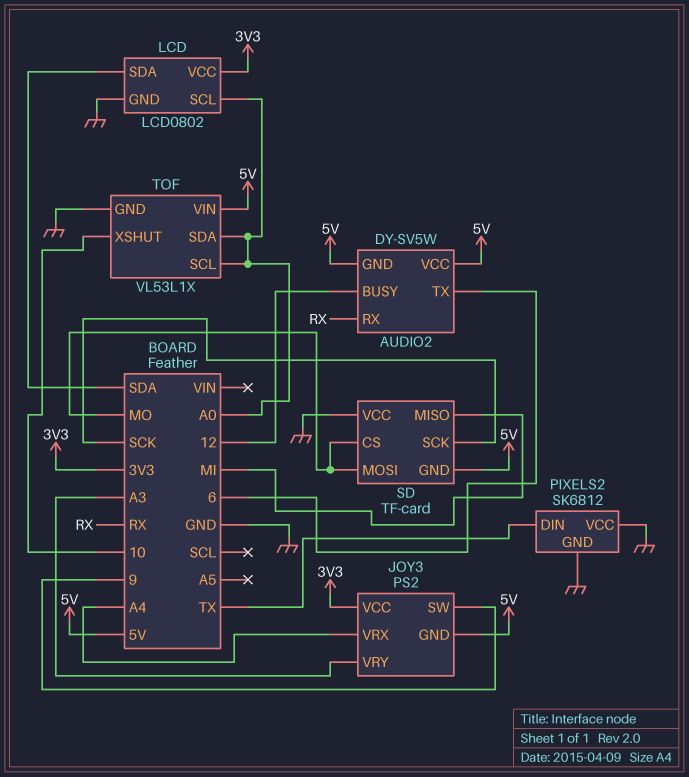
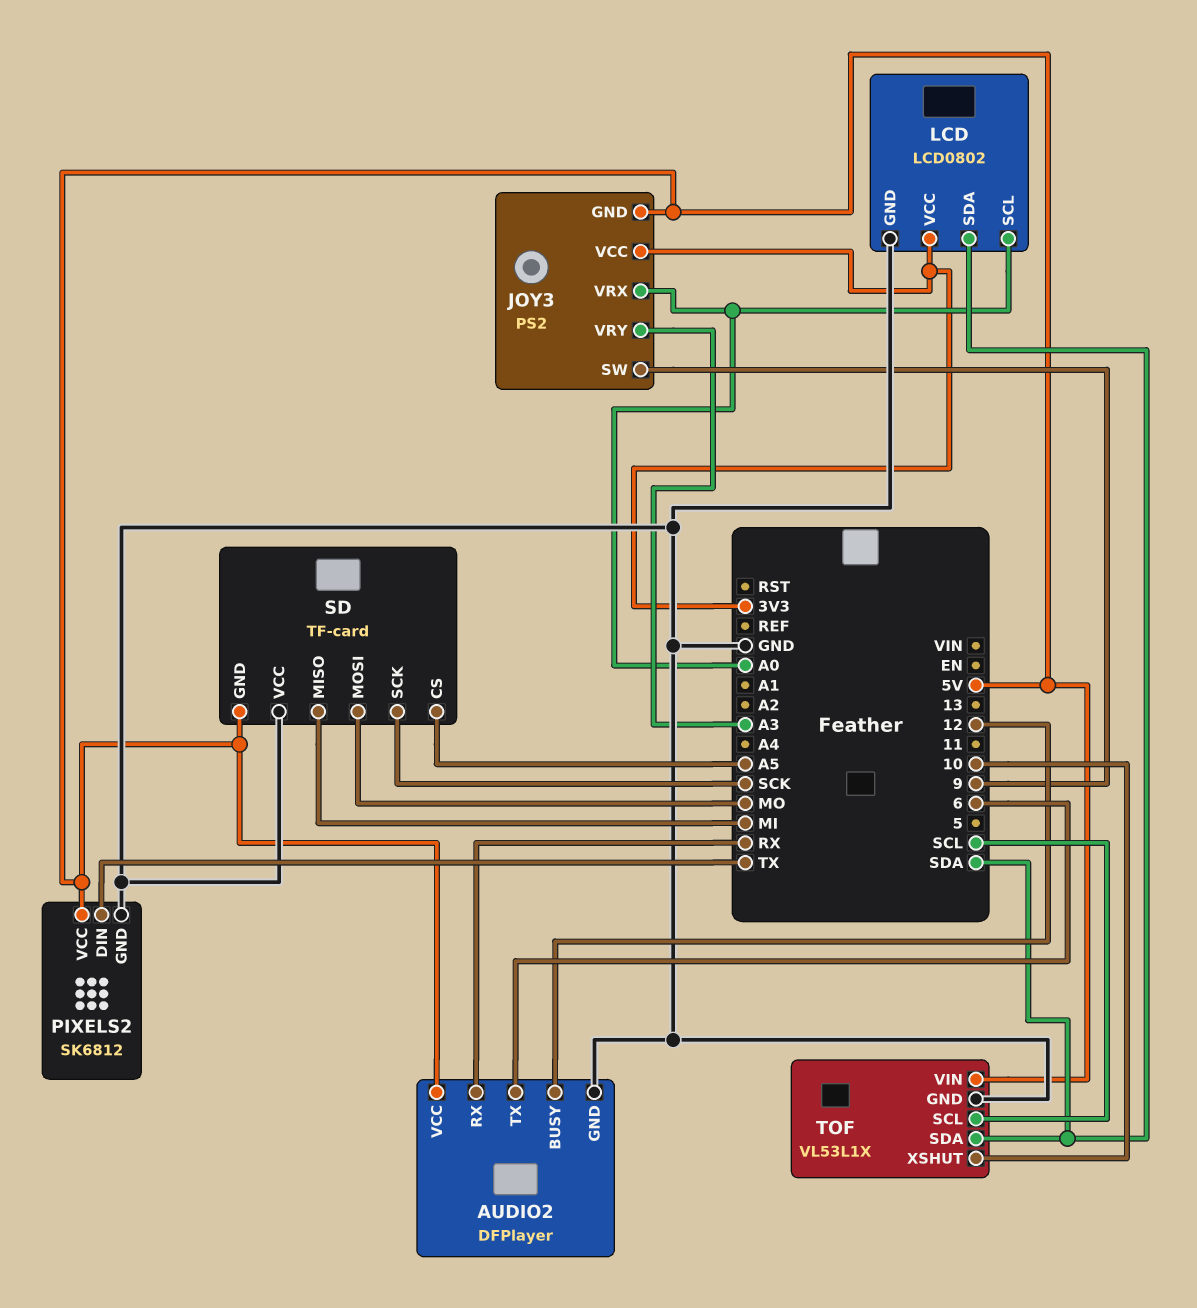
AUDIO2: DY-SV5W -> DFPlayer
AUDIO2 pin GND: 5V -> GND
JOY3 pin VRX: A4 -> A0
PIXELS2 pin VCC: GND -> 5V
SD pin CS: MO -> A5
TOF pin SCL: A0 -> SCL
TOF pin SDA: A0 -> SDA

